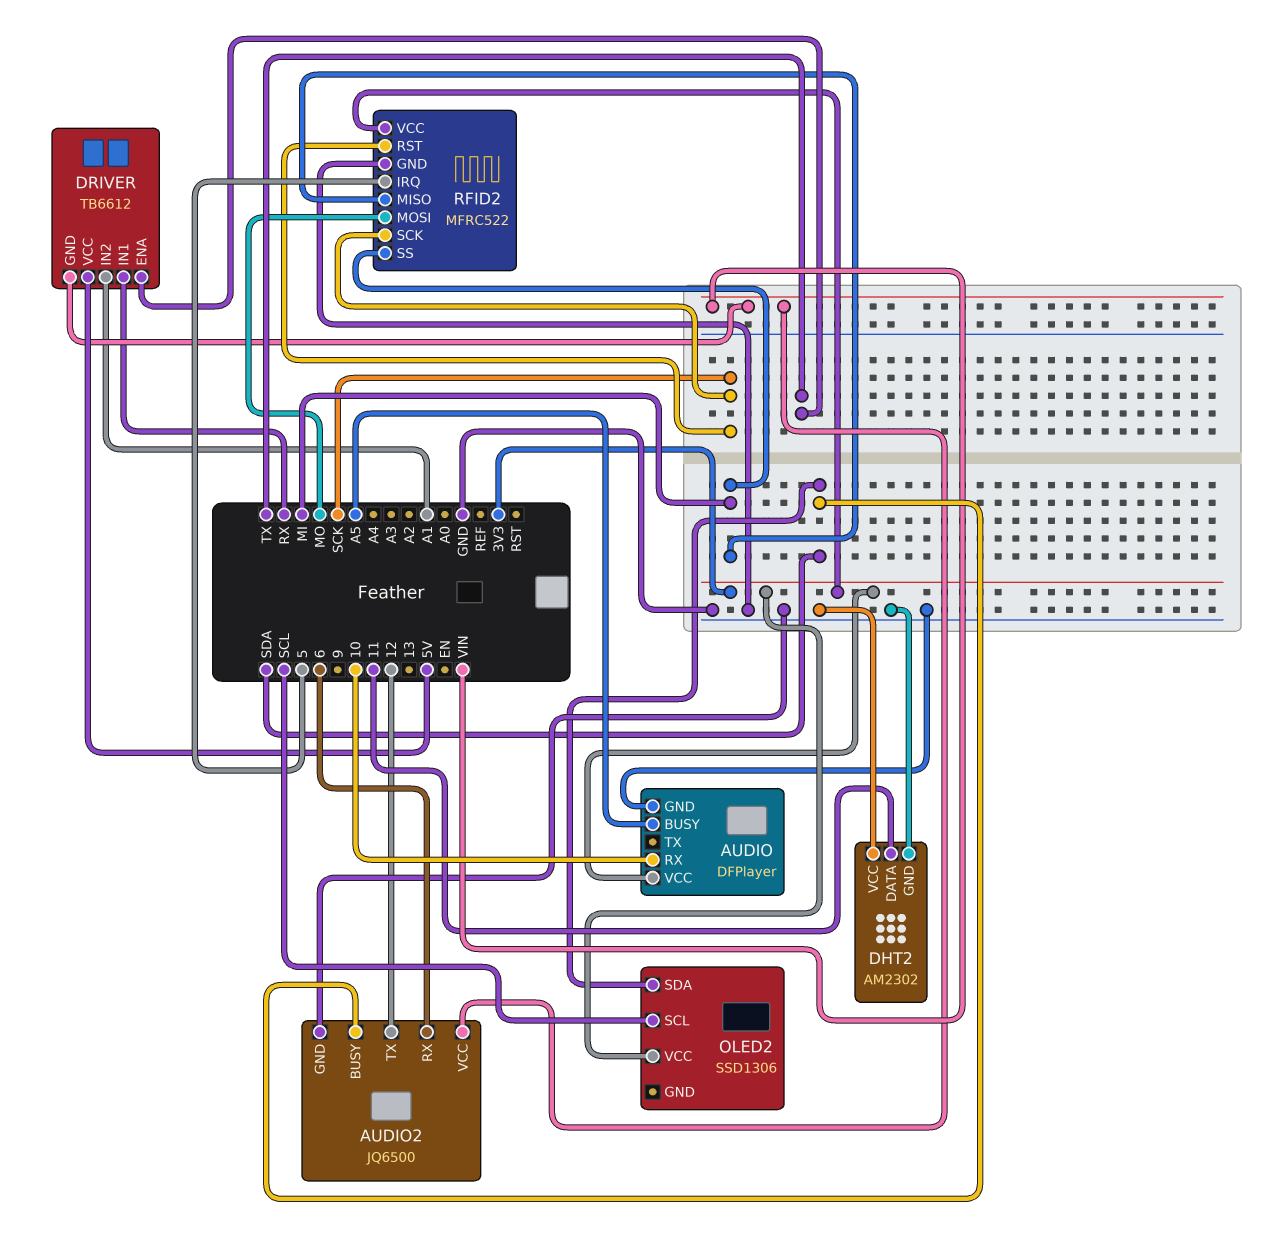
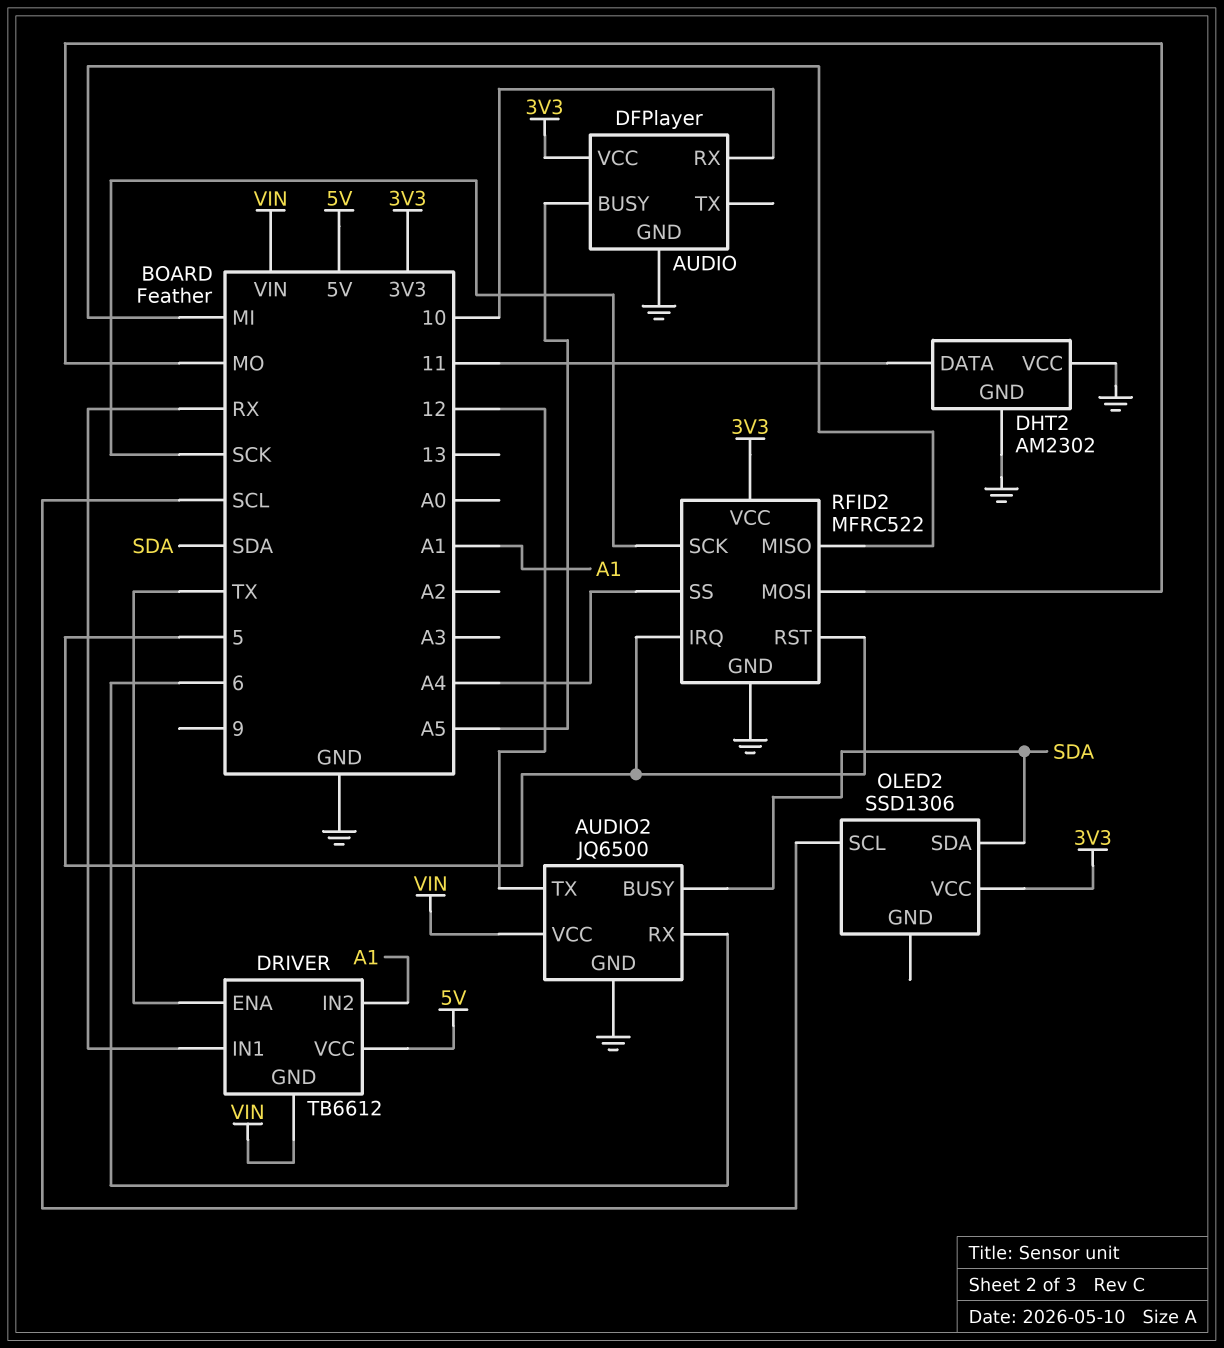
RFID2 pin RST: SCK -> 5
RFID2 pin SS: MI -> A4

